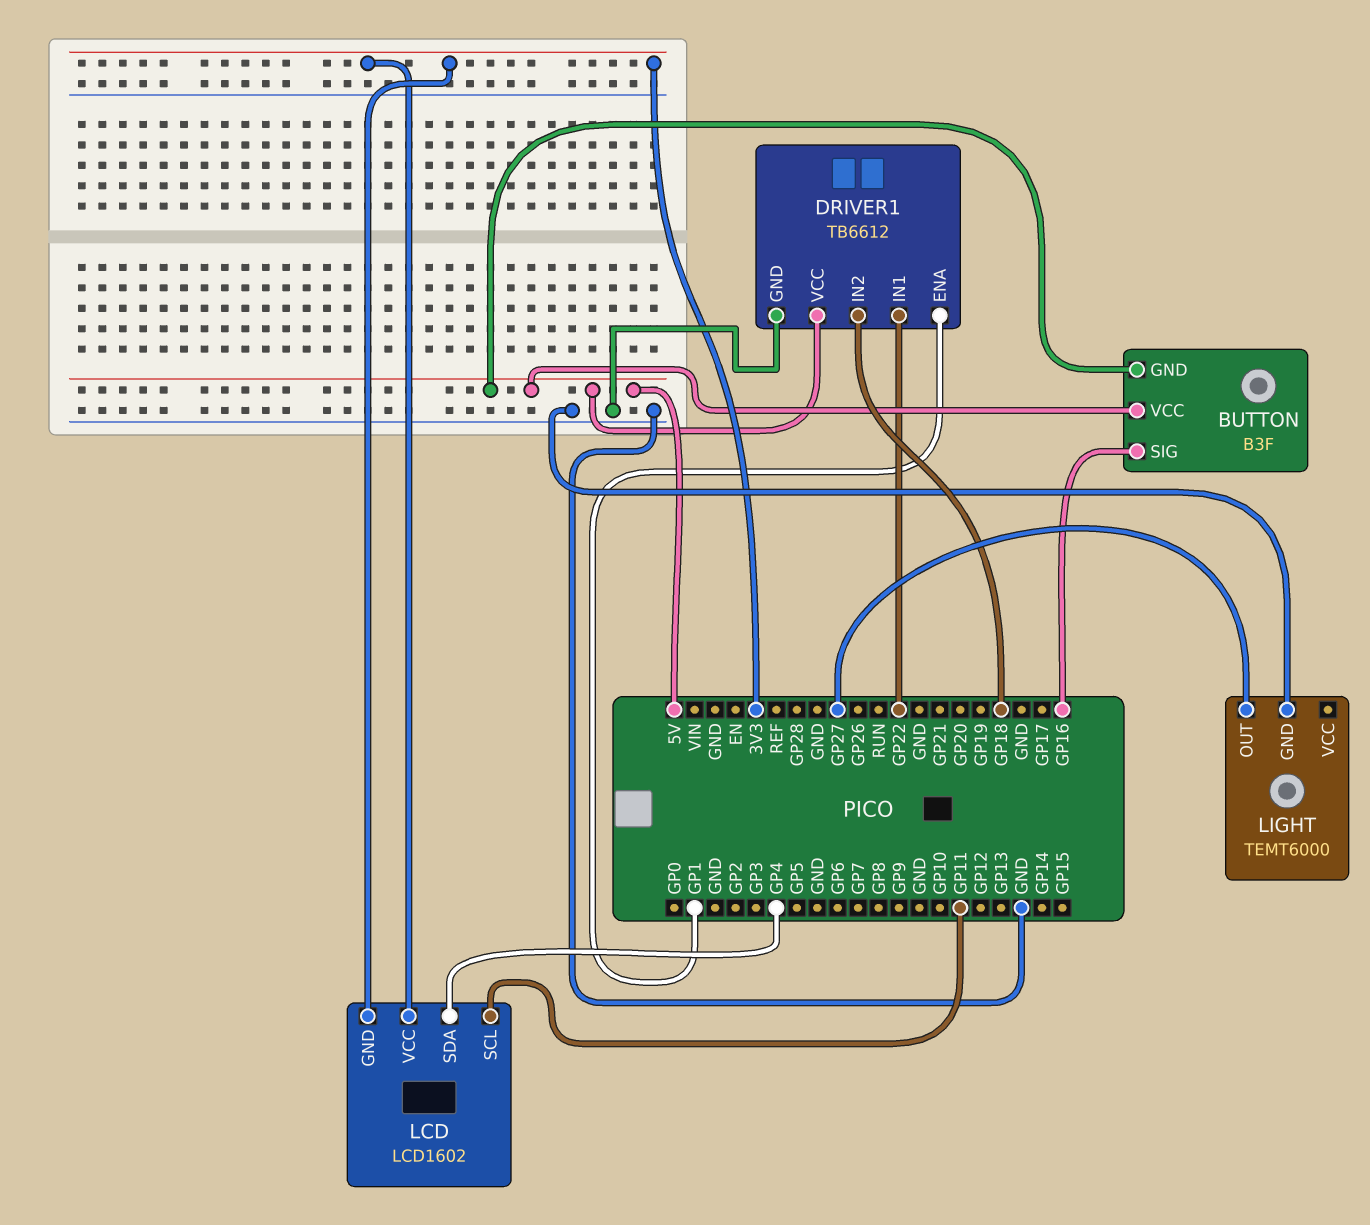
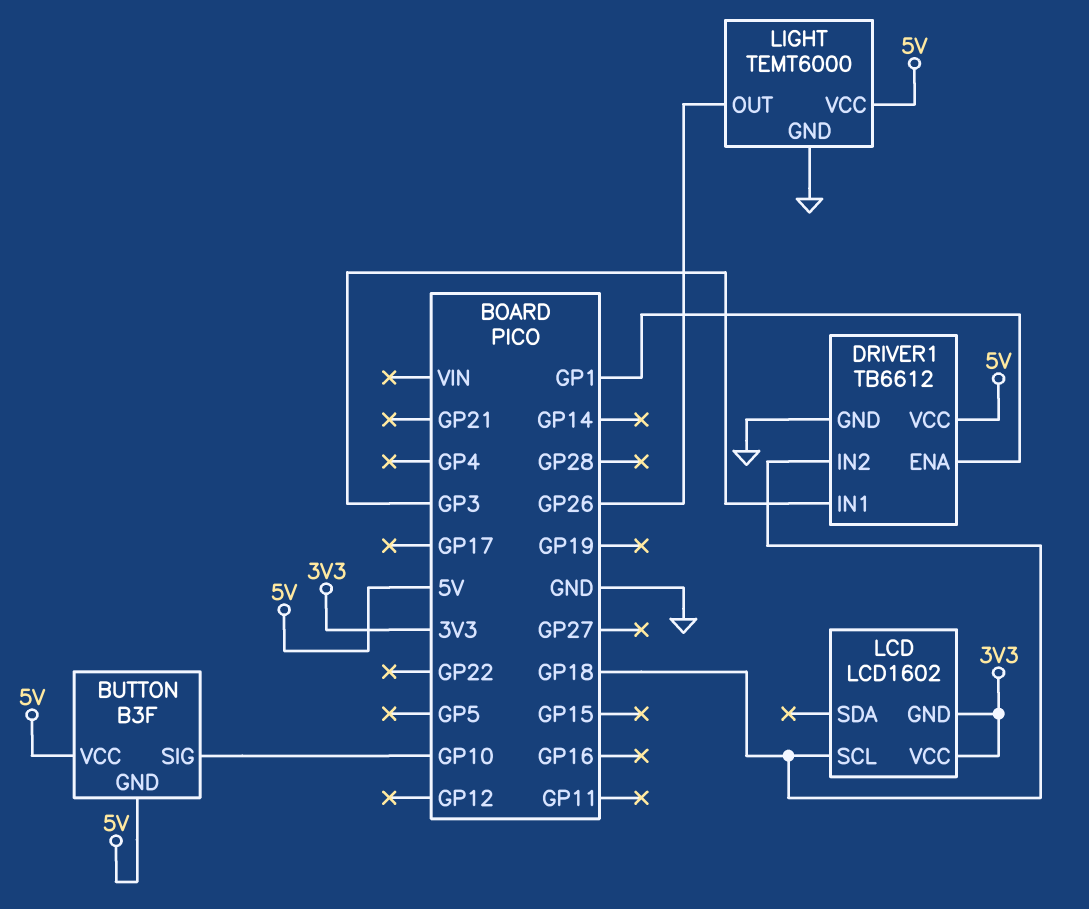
BUTTON pin SIG: GP16 -> GP10
DRIVER1 pin IN1: GP22 -> GP3
LCD pin SCL: GP11 -> GP18
LCD pin SDA: GP4 -> none
LIGHT pin OUT: GP27 -> GP26
LIGHT pin VCC: none -> 5V

